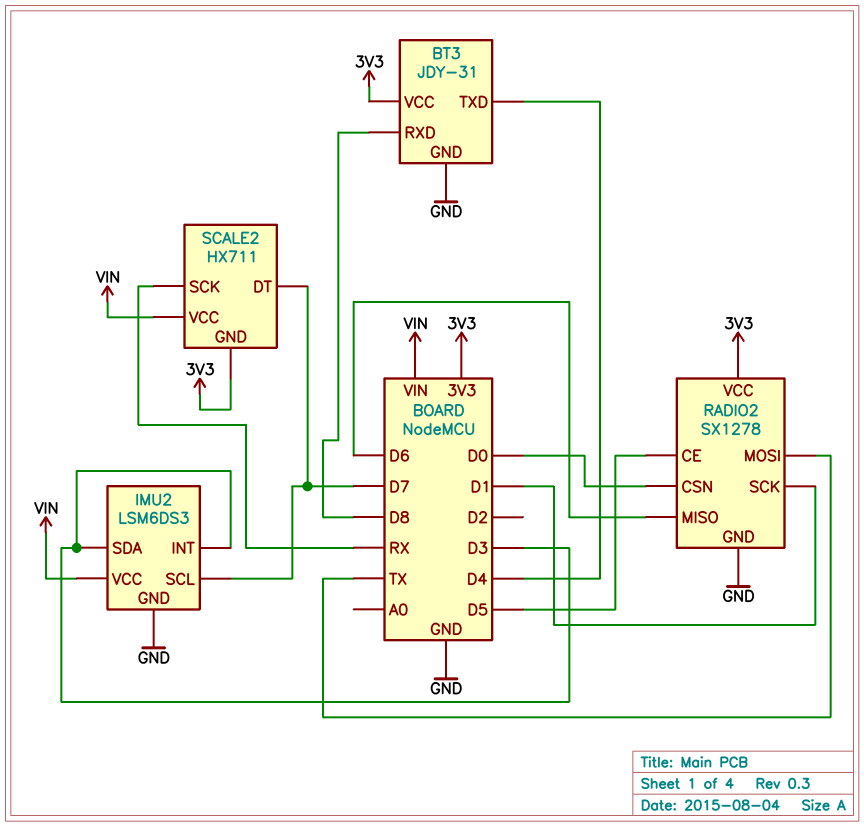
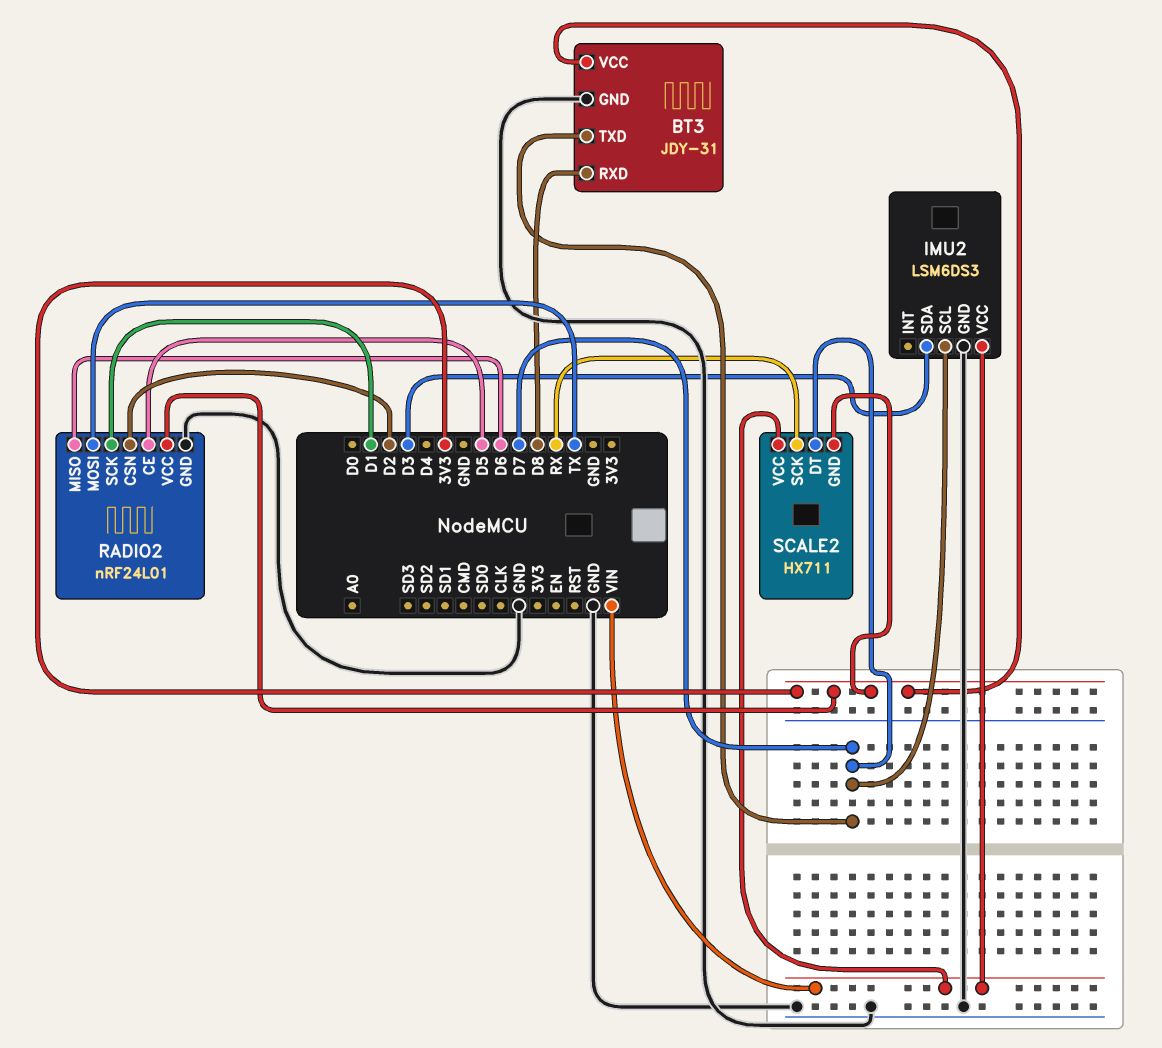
BT3 pin TXD: D4 -> D7
IMU2 pin INT: D3 -> none
RADIO2: SX1278 -> nRF24L01
RADIO2 pin CSN: D0 -> D2

